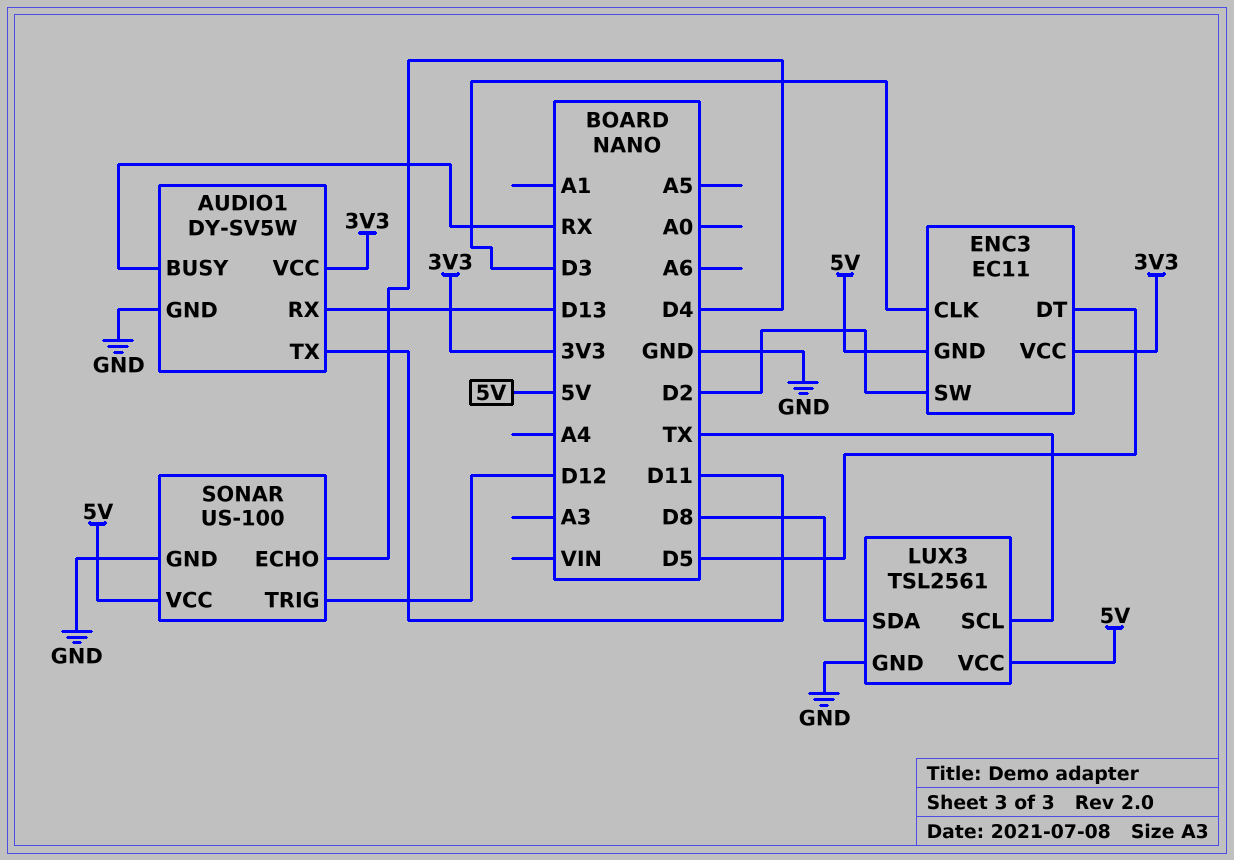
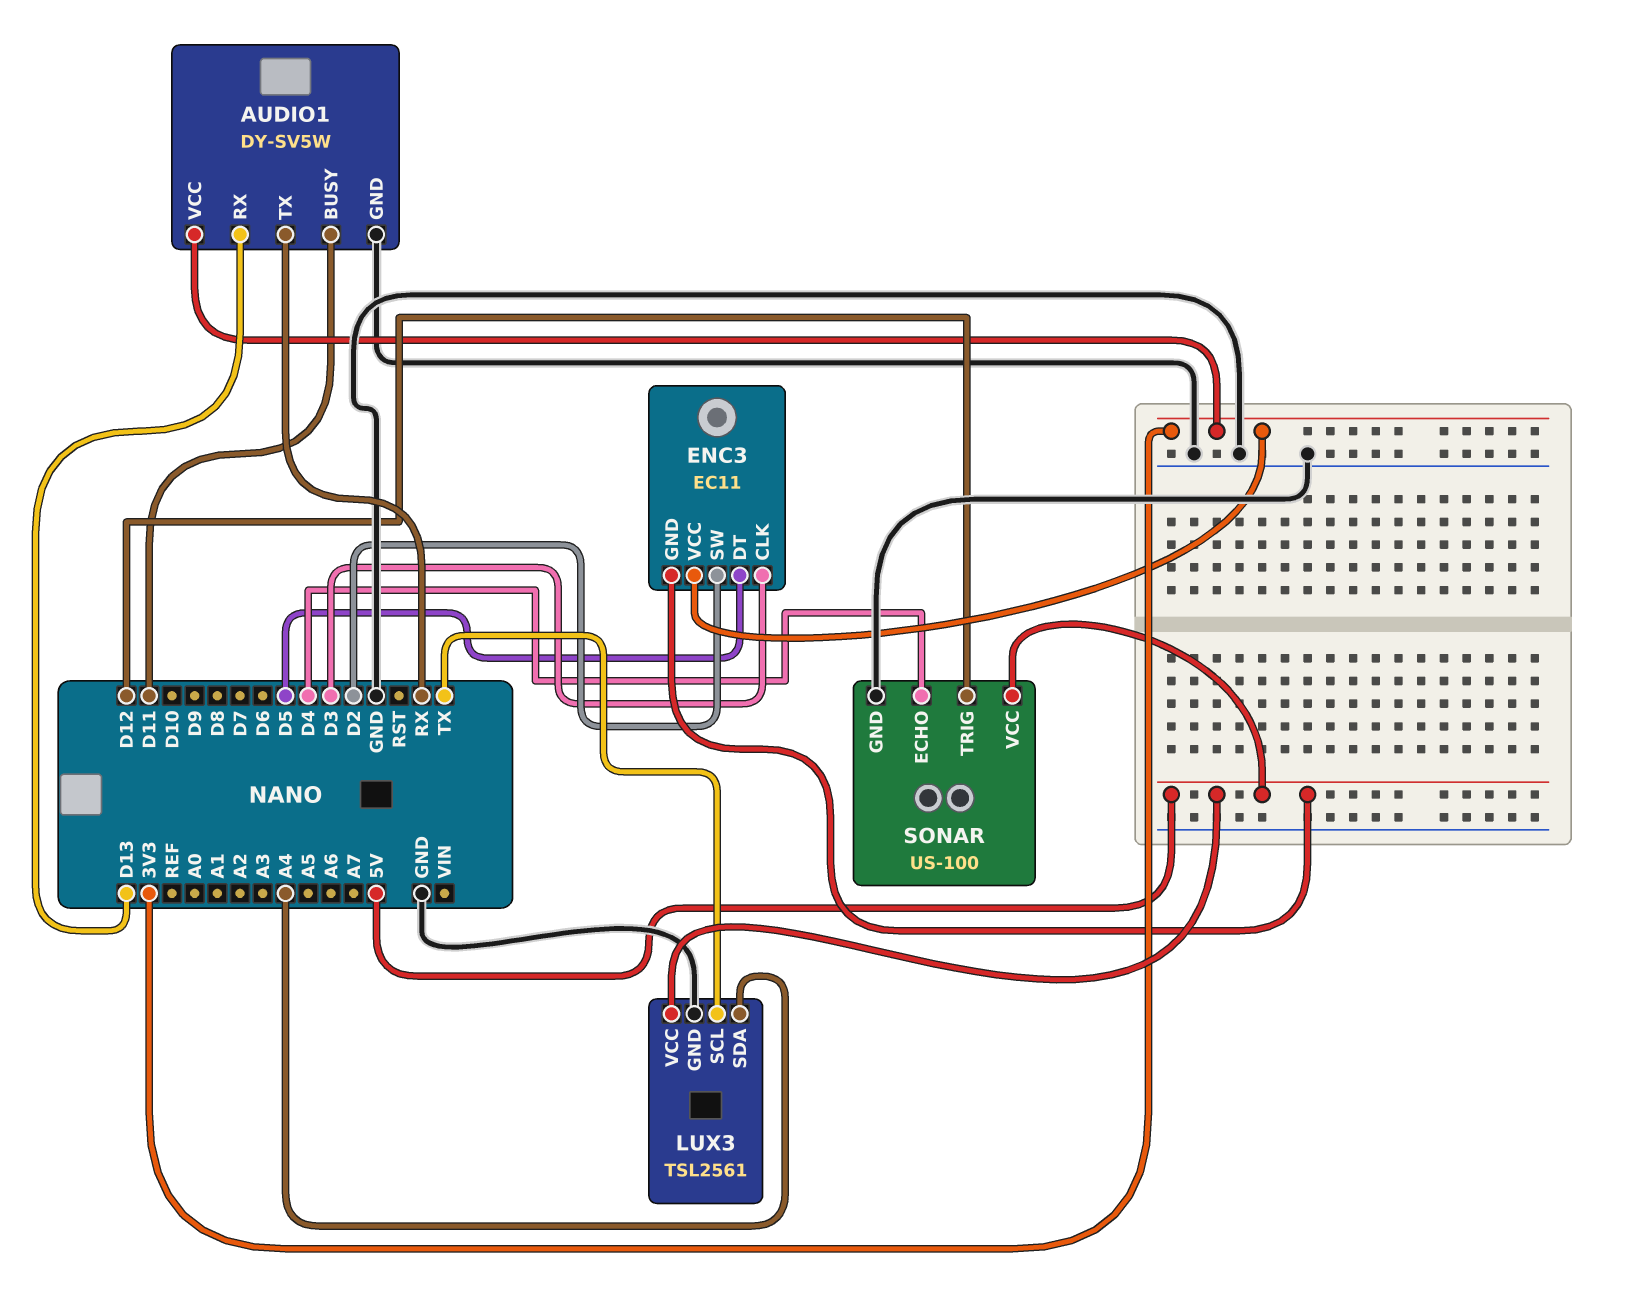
AUDIO1 pin BUSY: RX -> D11
AUDIO1 pin TX: D11 -> RX
LUX3 pin SDA: D8 -> A4

